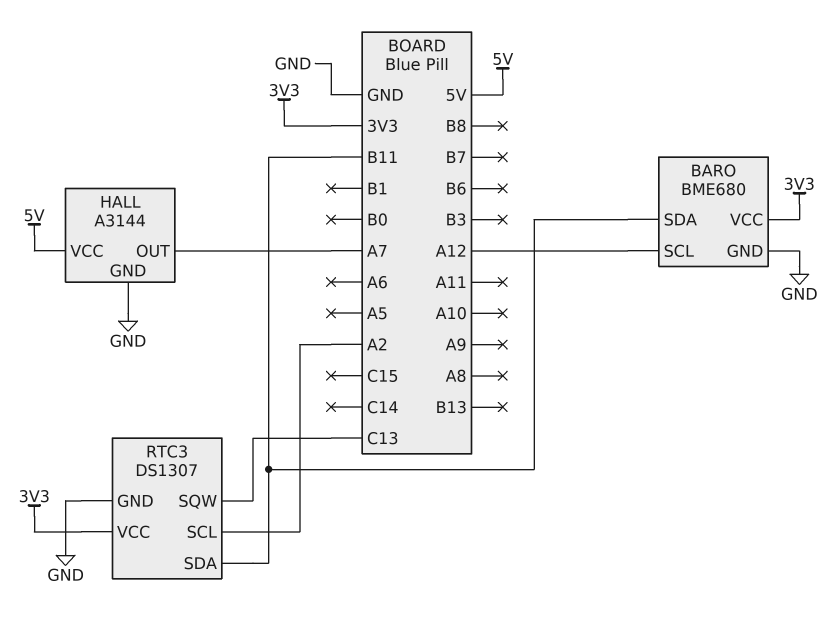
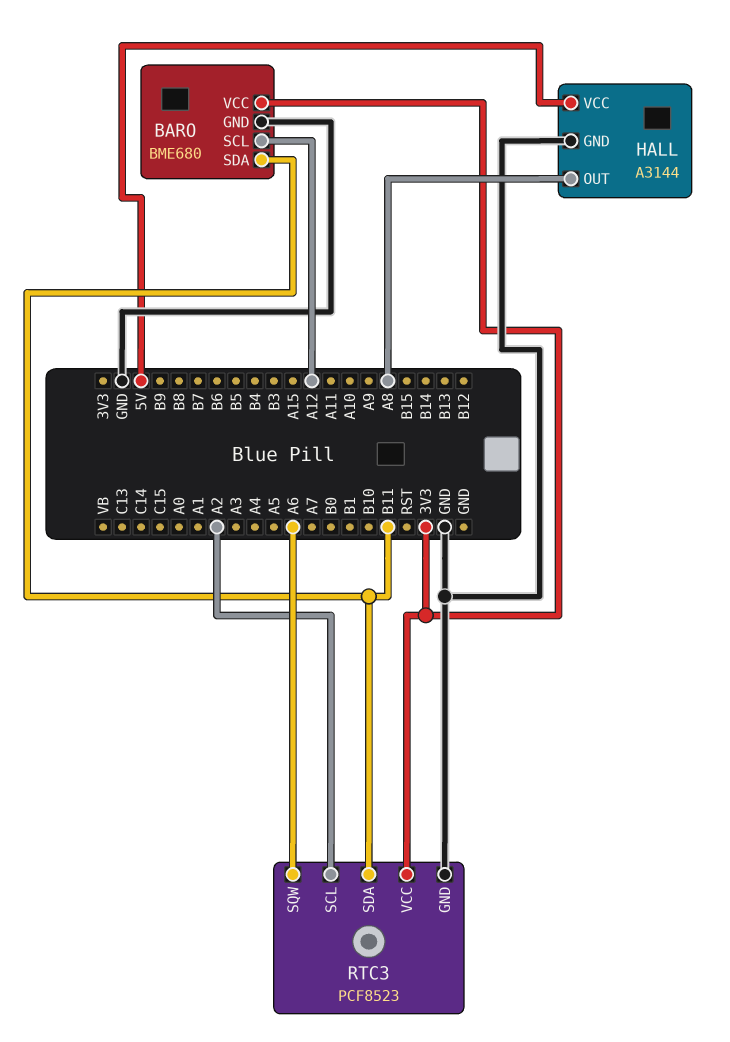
HALL pin OUT: A7 -> A8
RTC3: DS1307 -> PCF8523
RTC3 pin SQW: C13 -> A6

